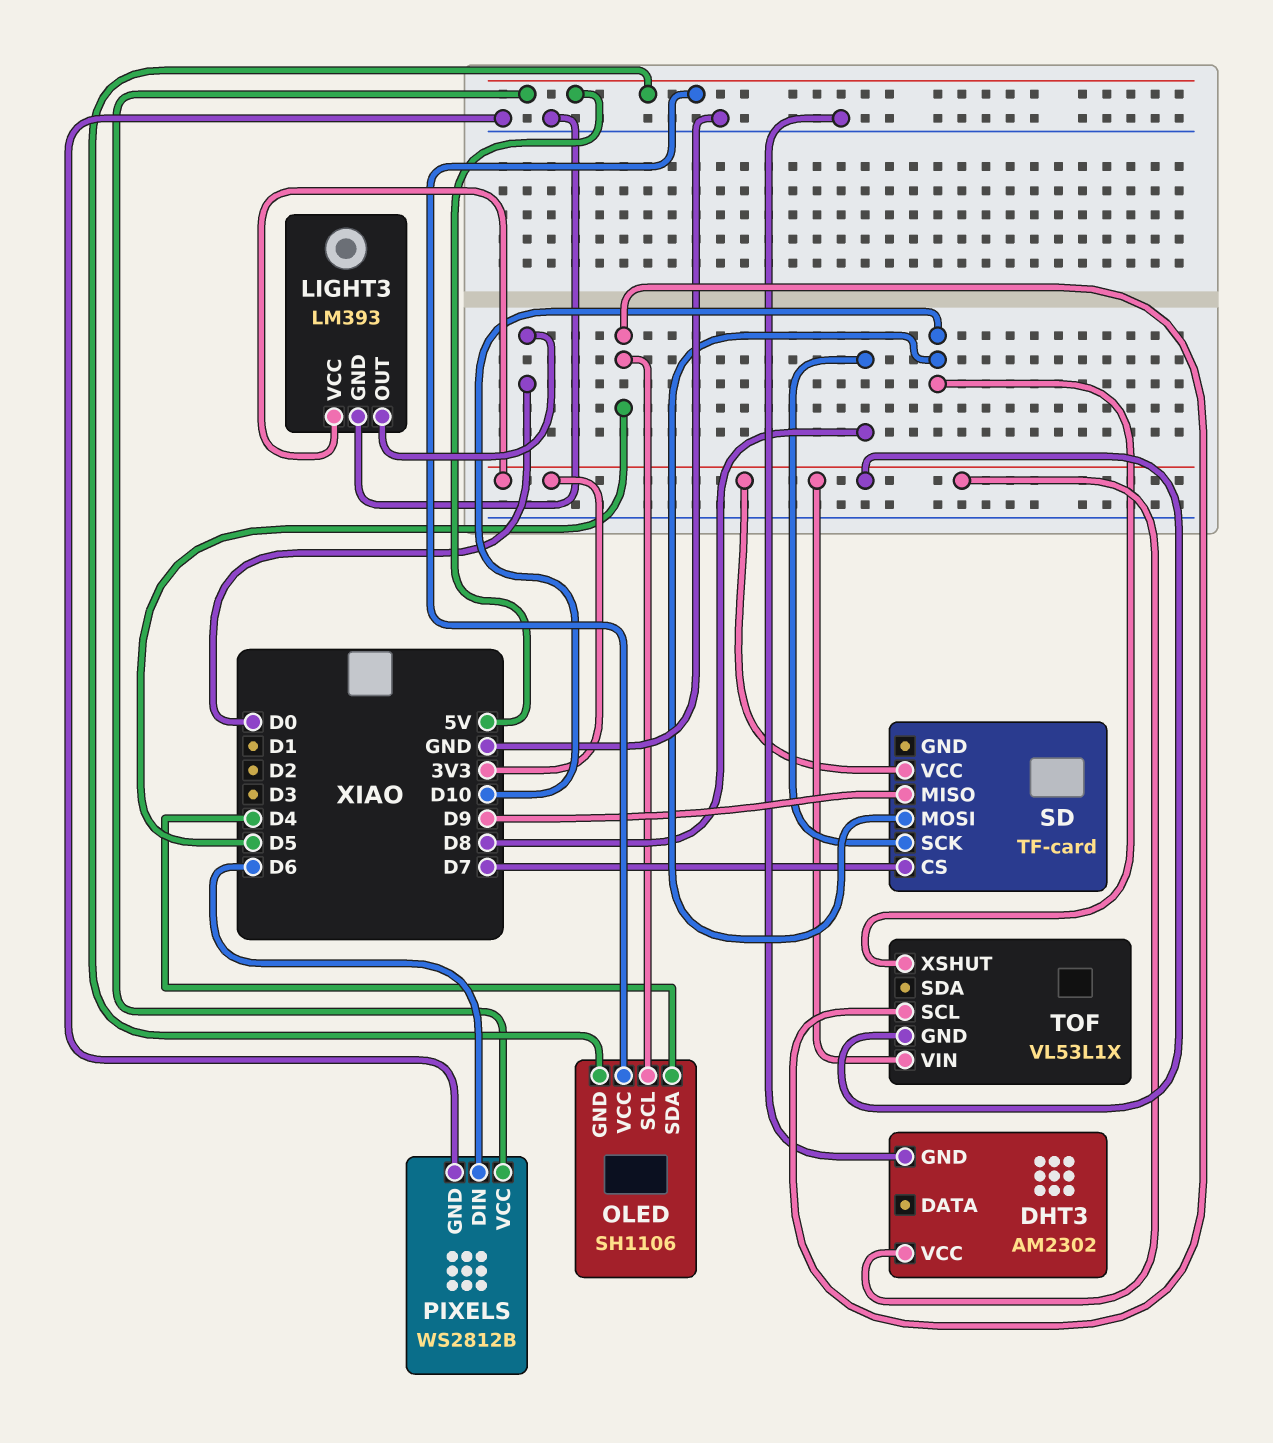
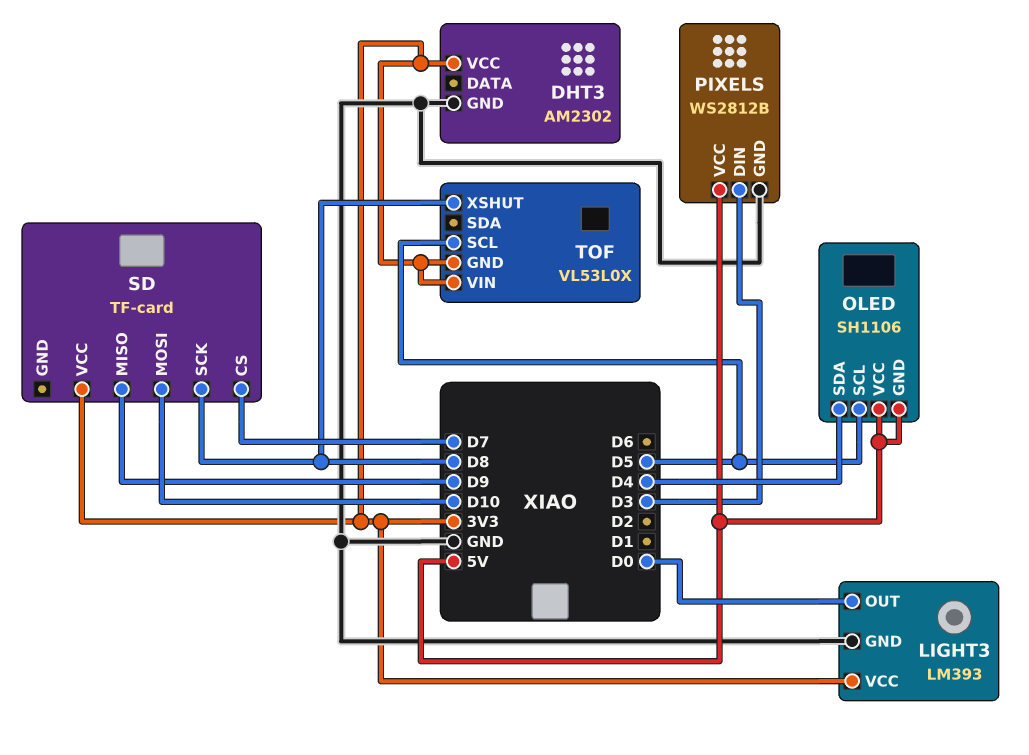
PIXELS pin DIN: D6 -> D3
TOF: VL53L1X -> VL53L0X
TOF pin XSHUT: D10 -> D8

